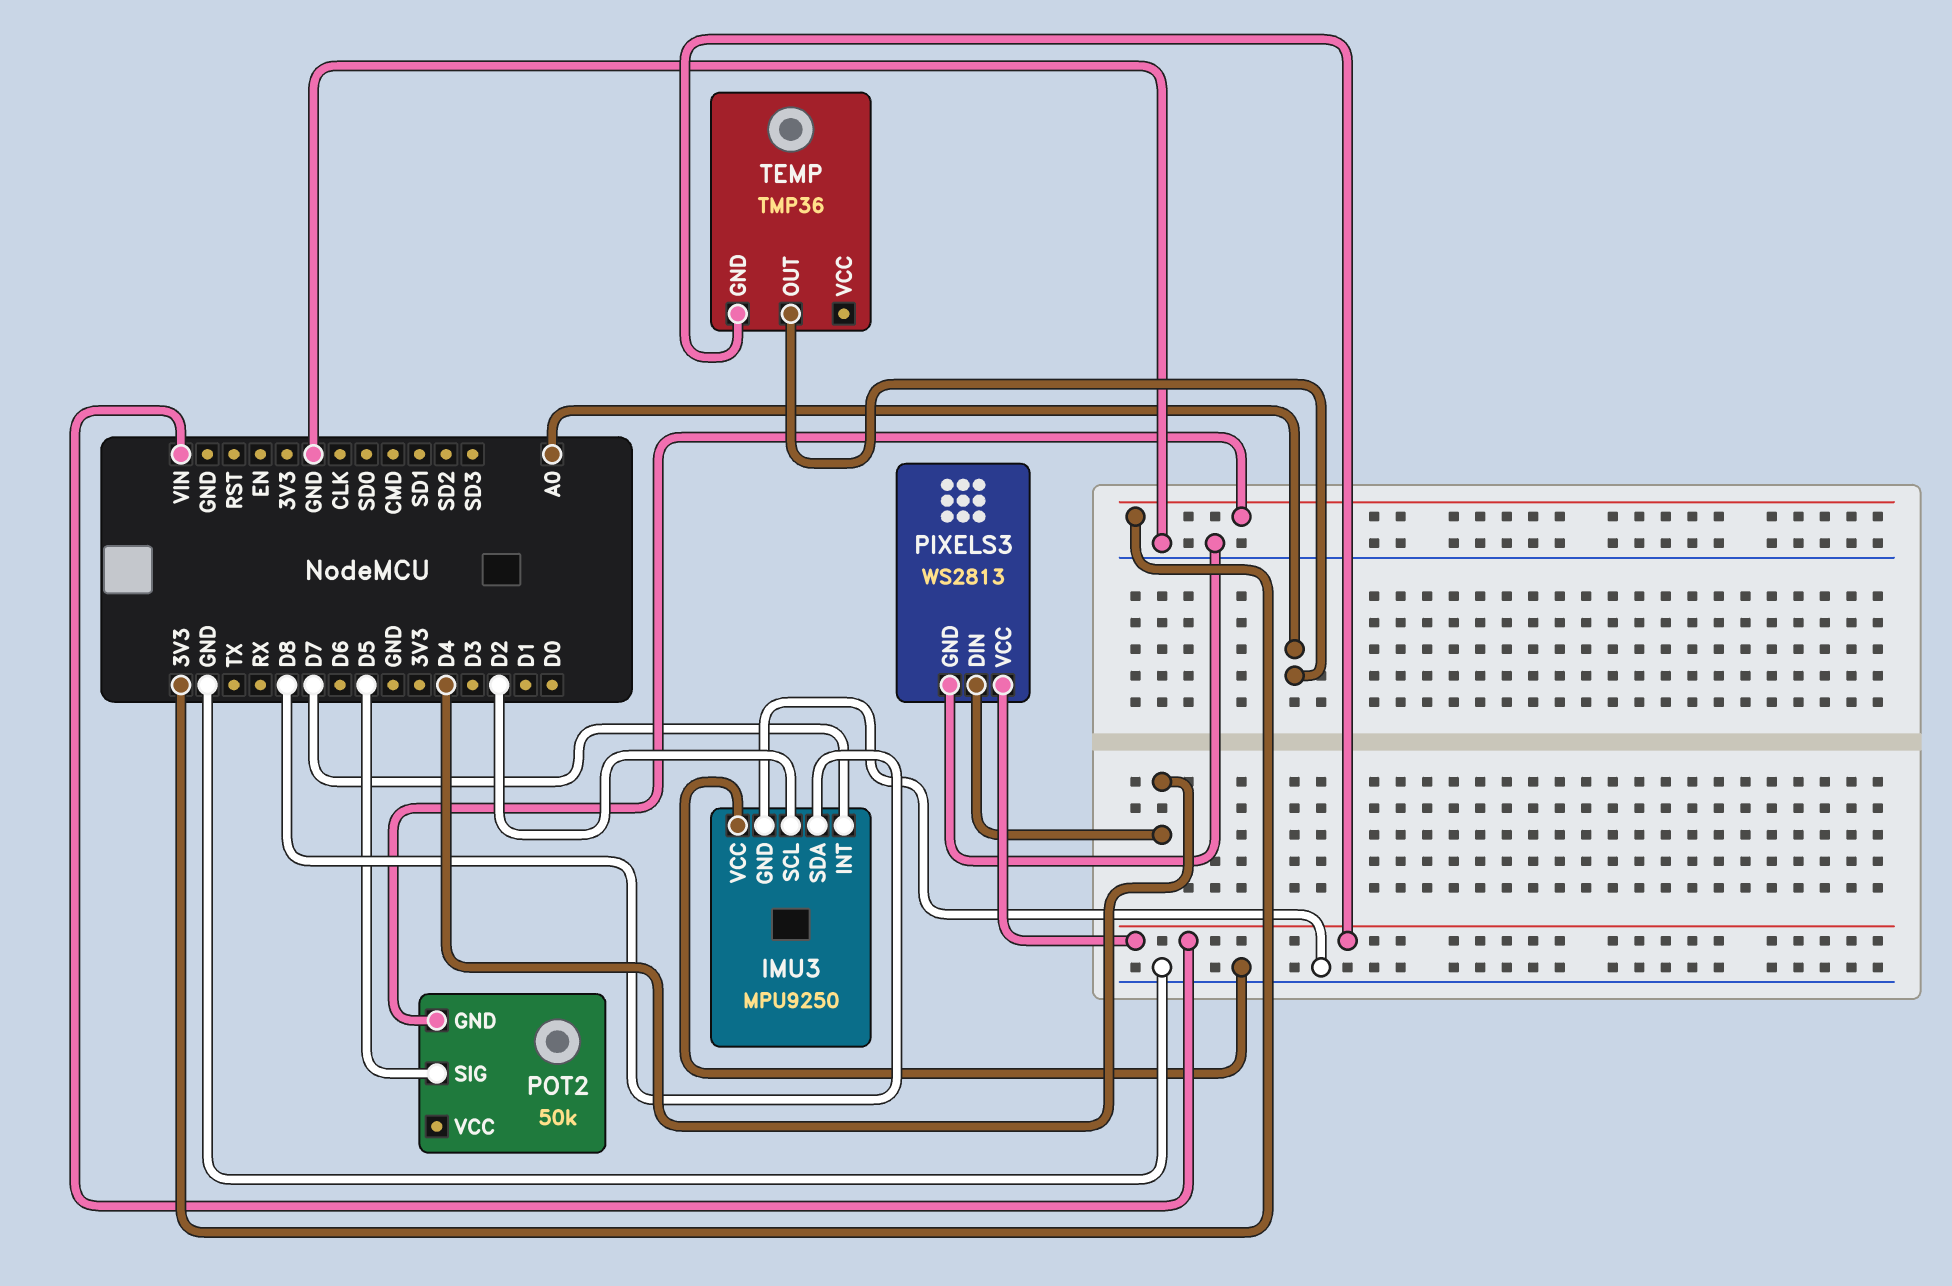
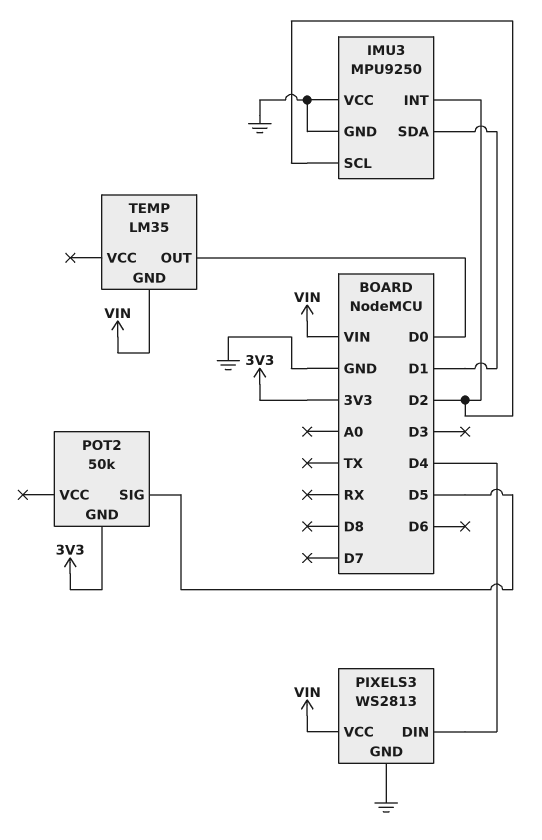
IMU3 pin INT: D7 -> D2
IMU3 pin SDA: D8 -> D1
TEMP: TMP36 -> LM35
TEMP pin OUT: A0 -> D0

